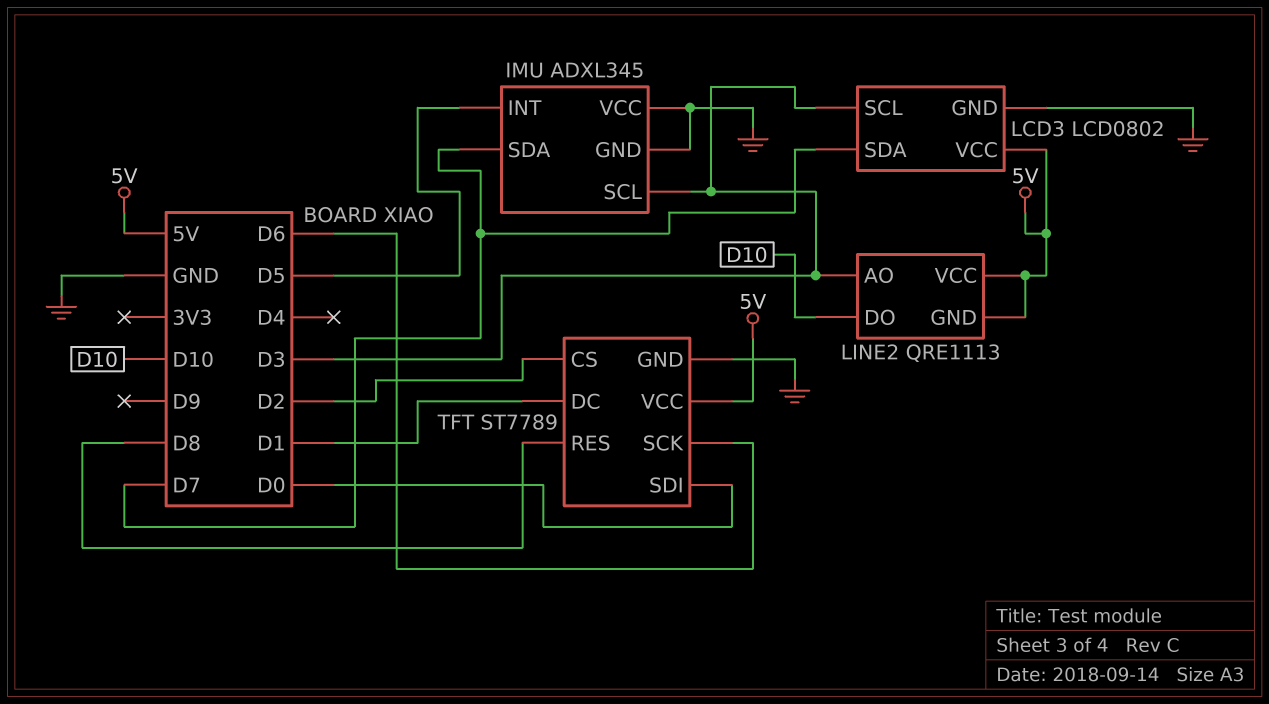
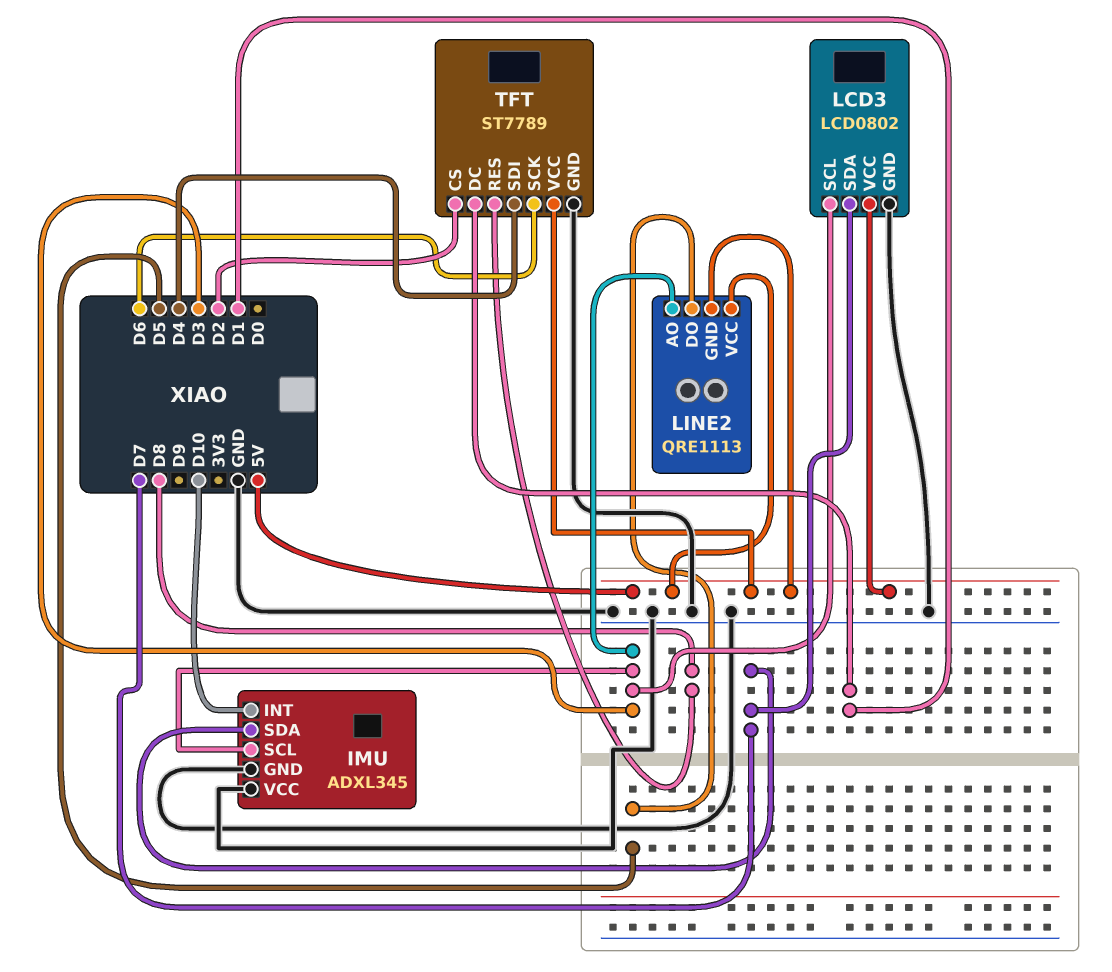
IMU pin INT: D5 -> D10
LINE2 pin DO: D10 -> D5
TFT pin SDI: D0 -> D4

